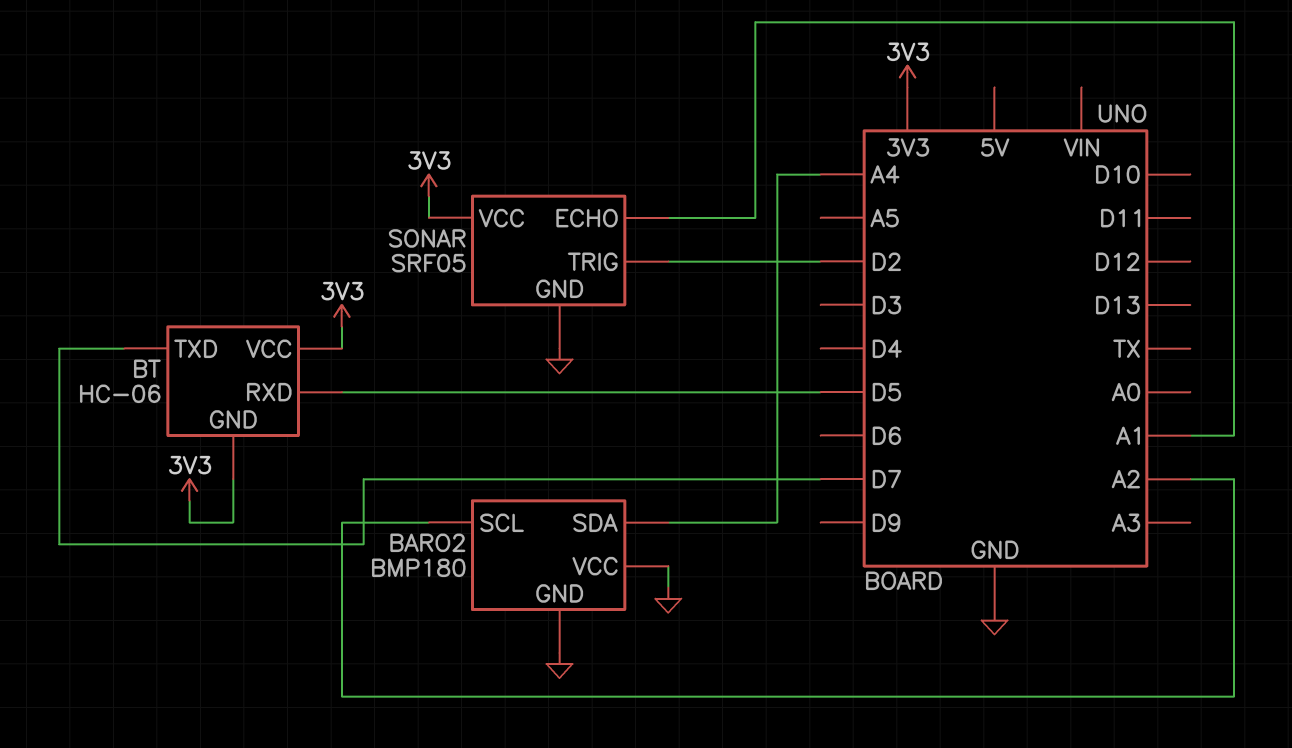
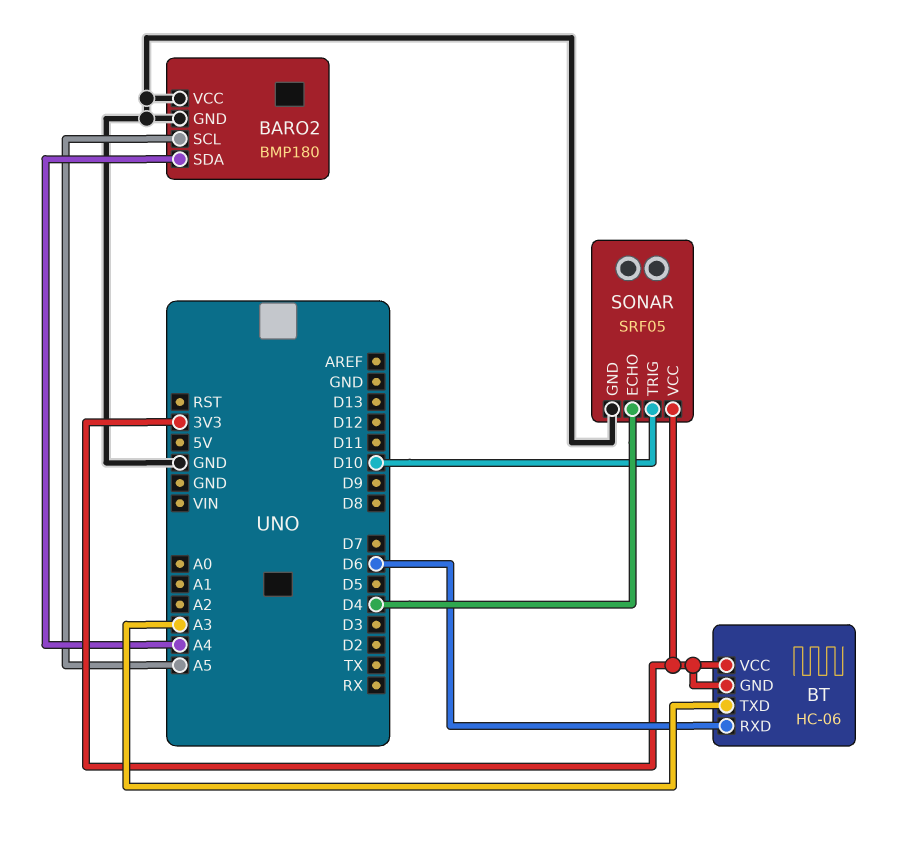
BARO2 pin SCL: A2 -> A5
BT pin RXD: D5 -> D6
BT pin TXD: D7 -> A3
SONAR pin ECHO: A1 -> D4
SONAR pin TRIG: D2 -> D10

